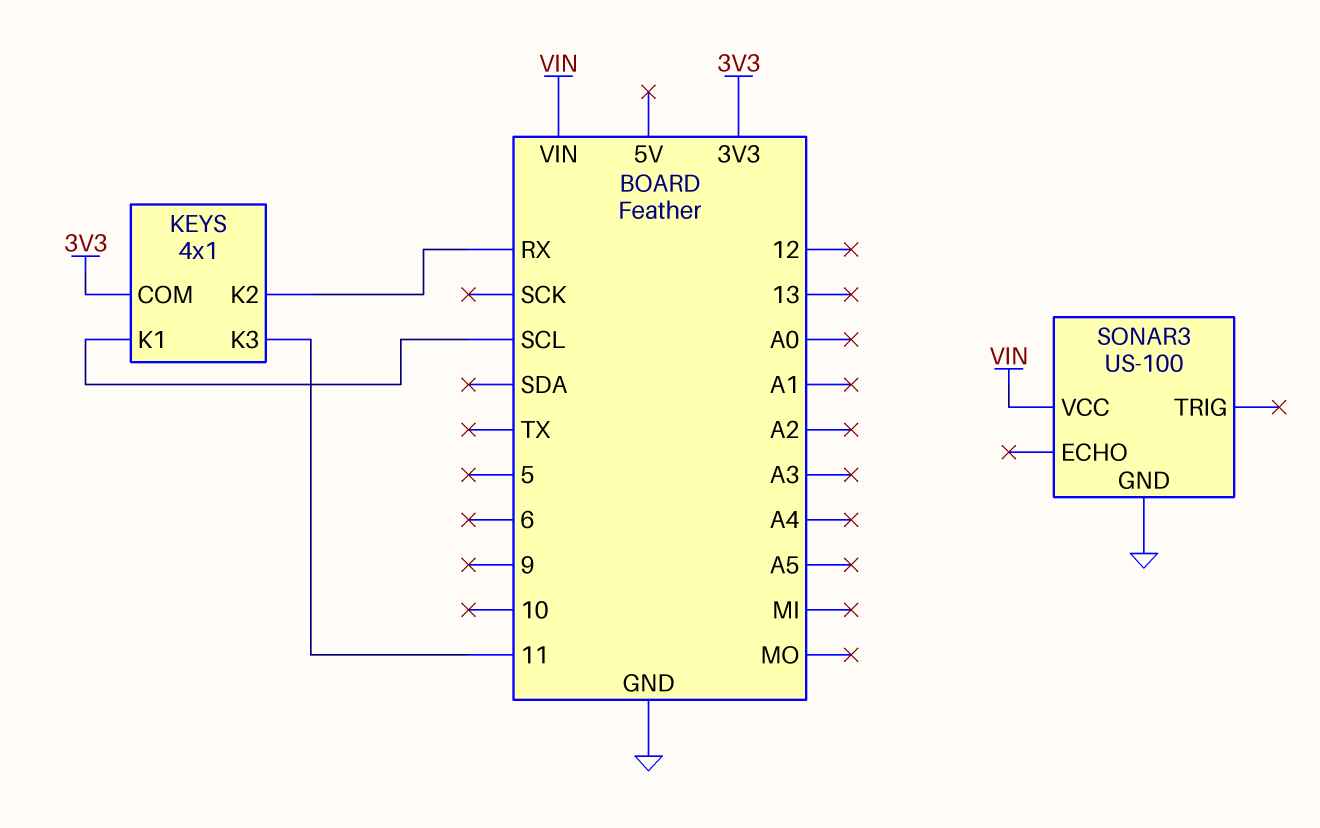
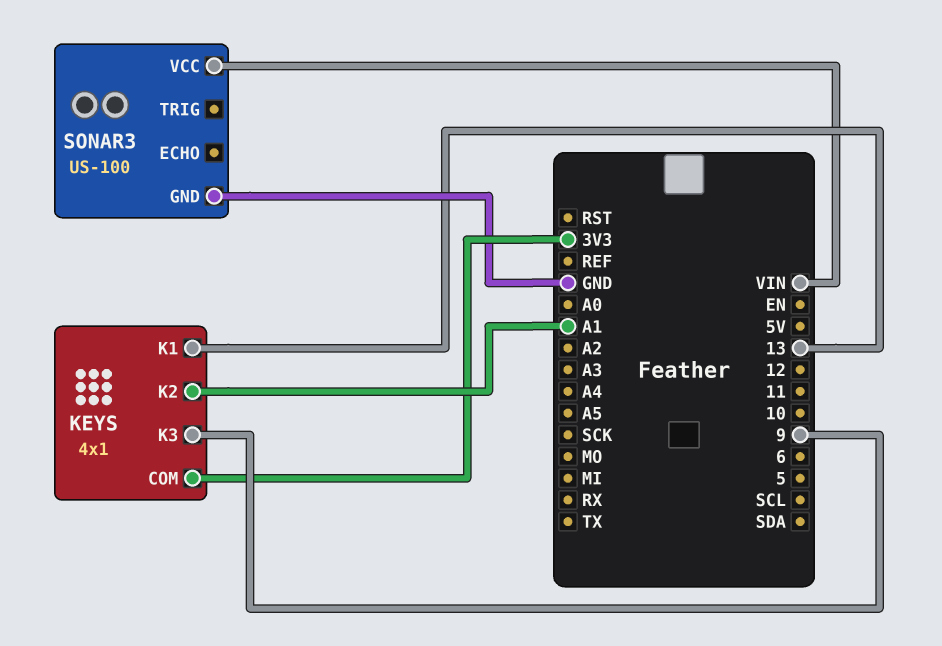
KEYS pin K1: SCL -> 13
KEYS pin K2: RX -> A1
KEYS pin K3: 11 -> 9

